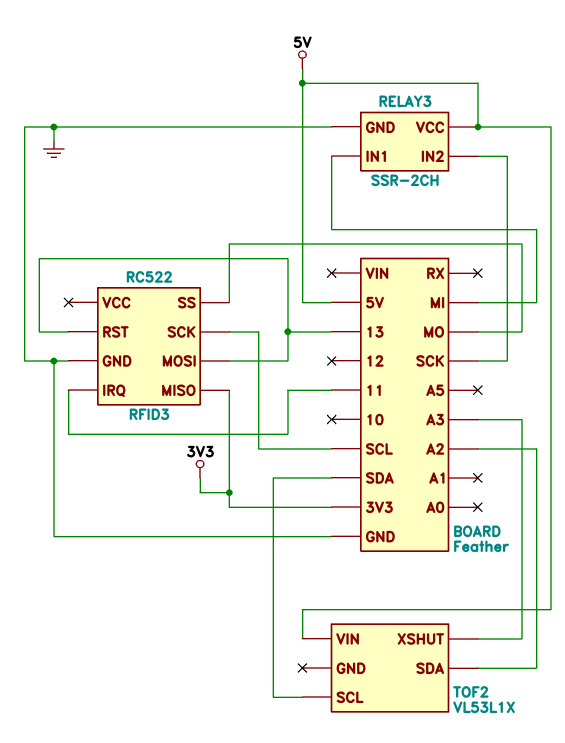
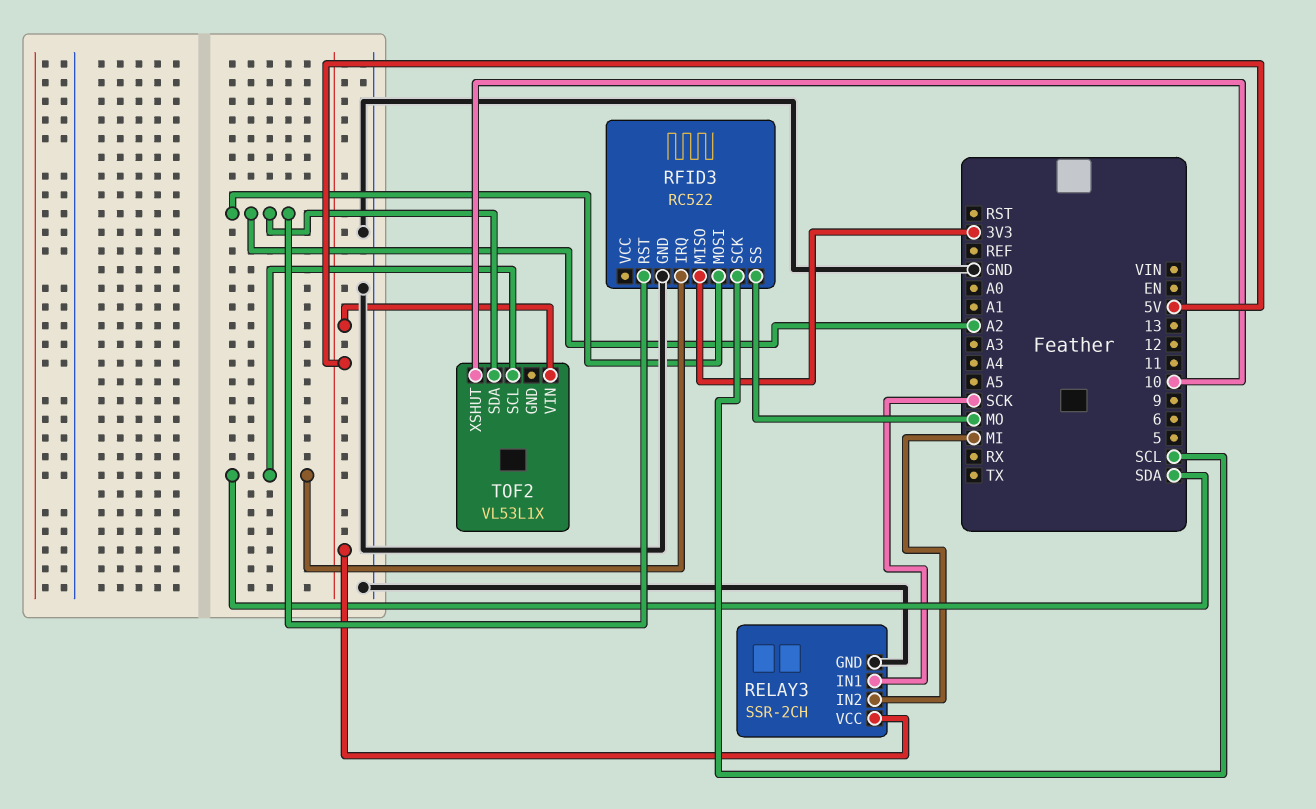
RELAY3 pin IN1: MI -> SCK
RELAY3 pin IN2: SCK -> MI
RFID3 pin IRQ: 11 -> SDA
RFID3 pin MOSI: 13 -> A2
RFID3 pin RST: 13 -> A2
TOF2 pin XSHUT: A3 -> 10

